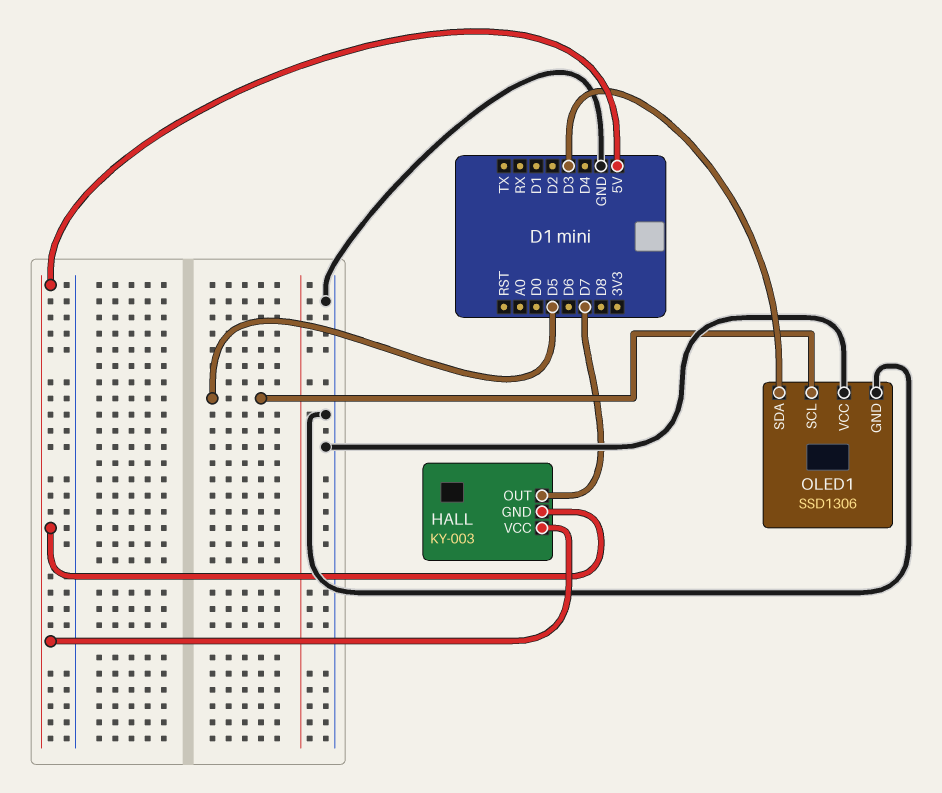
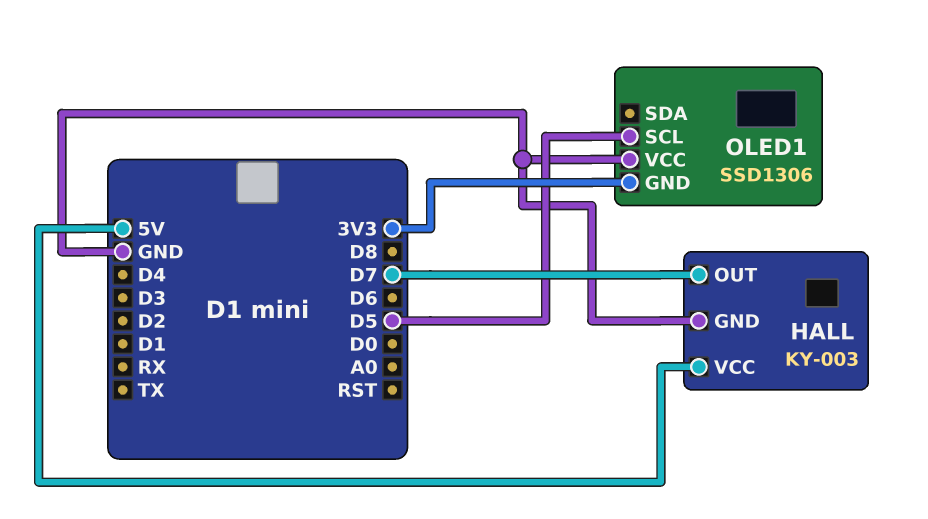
HALL pin GND: 5V -> GND
OLED1 pin GND: GND -> 3V3
OLED1 pin SDA: D3 -> none

